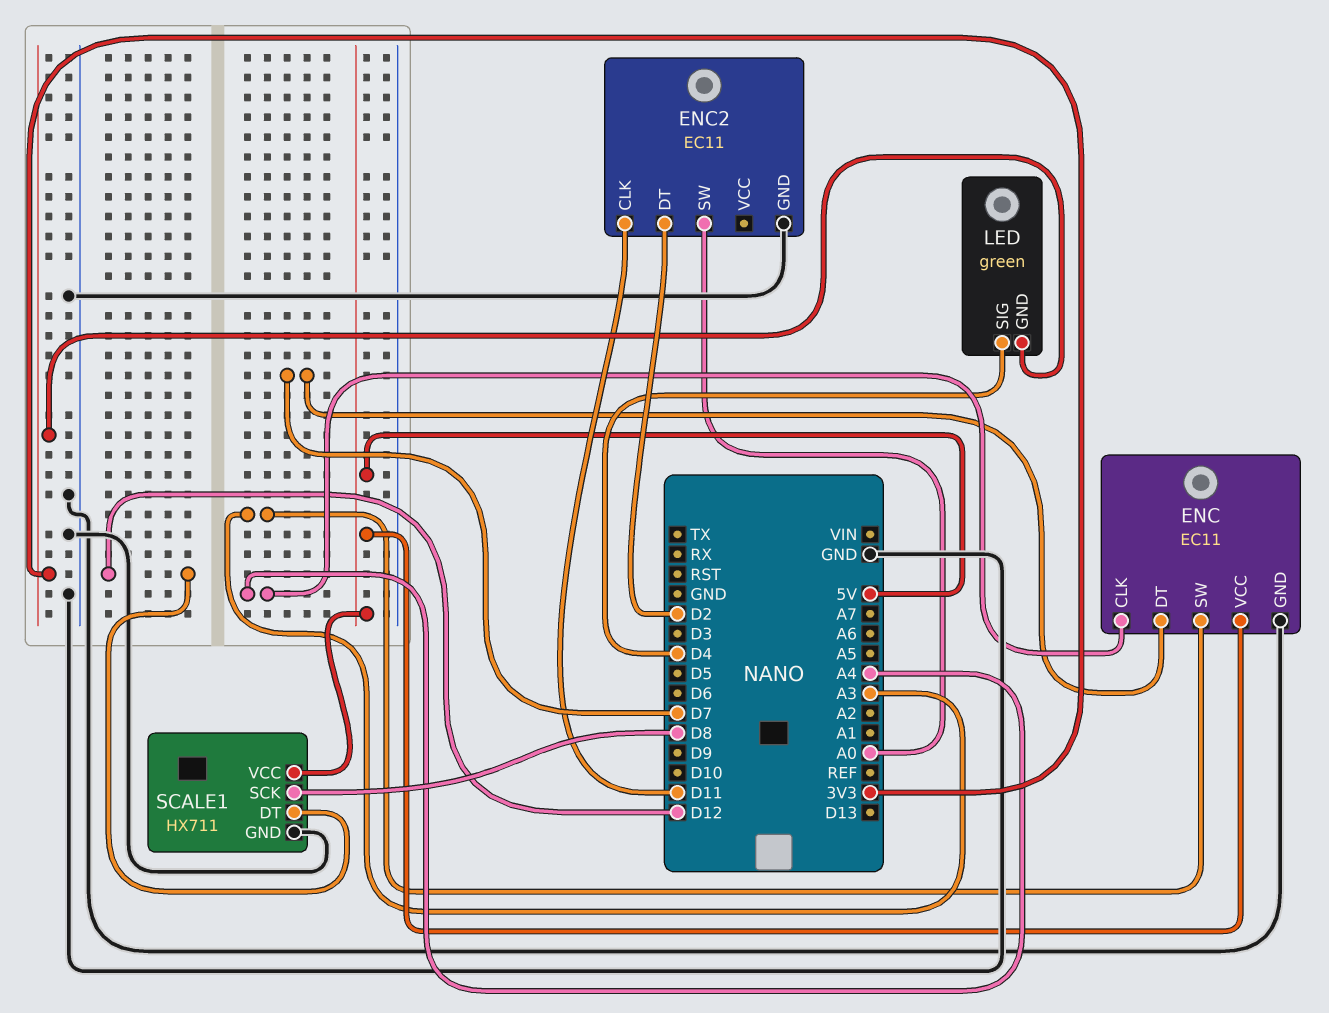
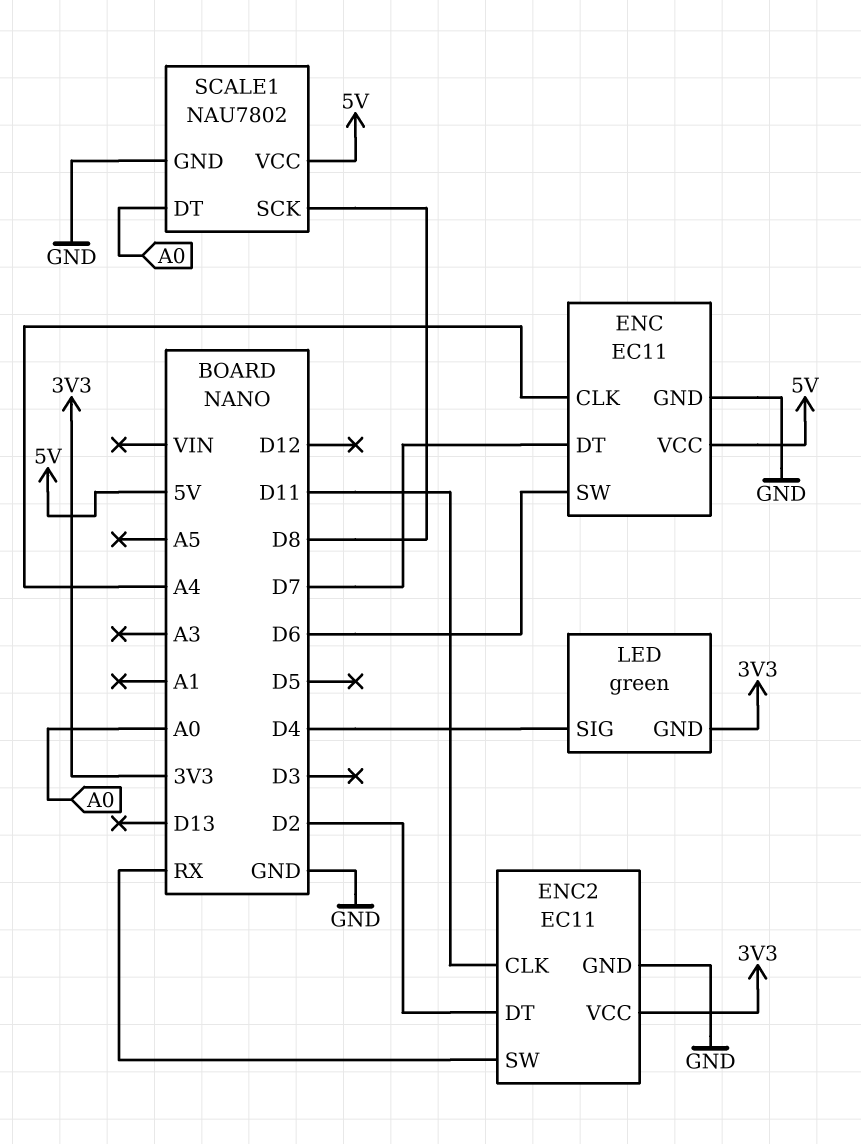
ENC pin SW: A3 -> D6
ENC2 pin SW: A0 -> RX
ENC2 pin VCC: none -> 3V3
SCALE1: HX711 -> NAU7802
SCALE1 pin DT: D12 -> A0

